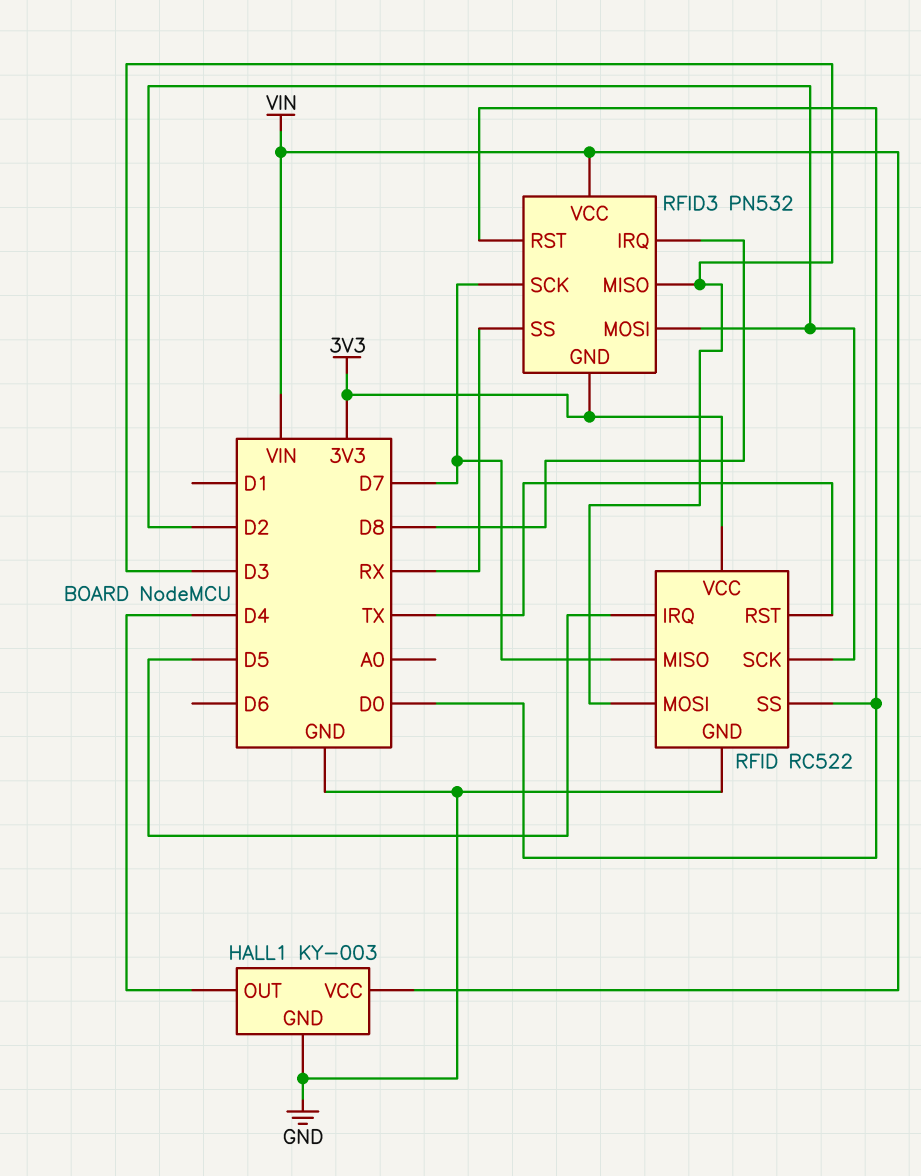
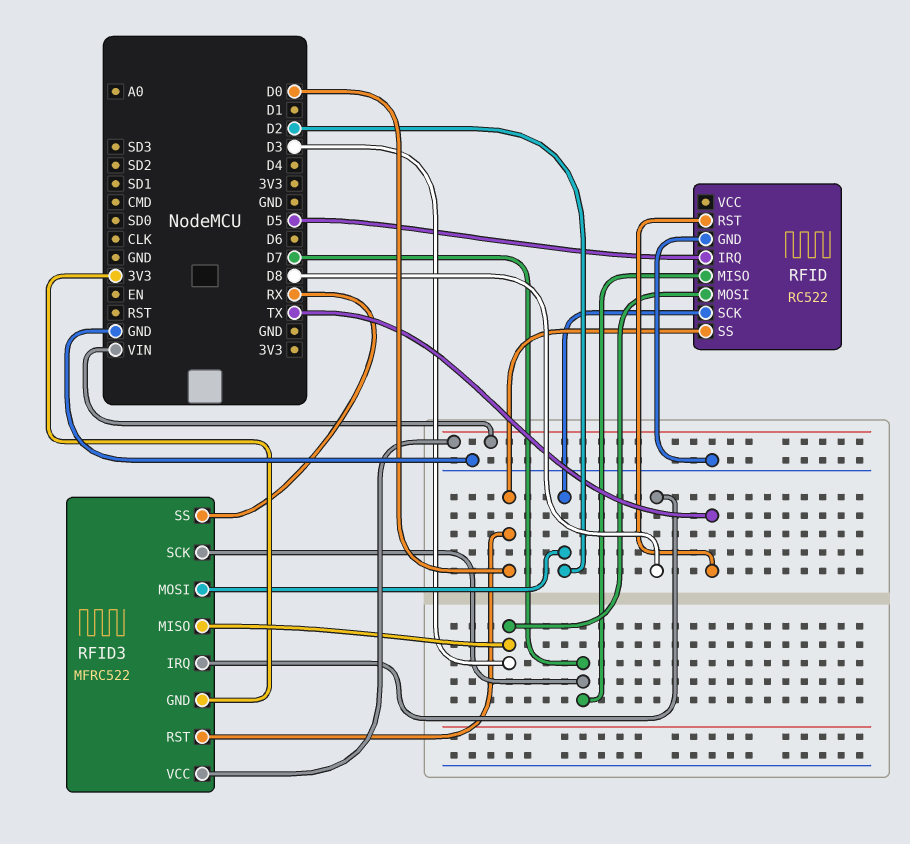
HALL1: KY-003 -> none
HALL1 pin GND: GND -> none
HALL1 pin OUT: D4 -> none
HALL1 pin VCC: VIN -> none
RFID pin VCC: 3V3 -> none
RFID3: PN532 -> MFRC522

